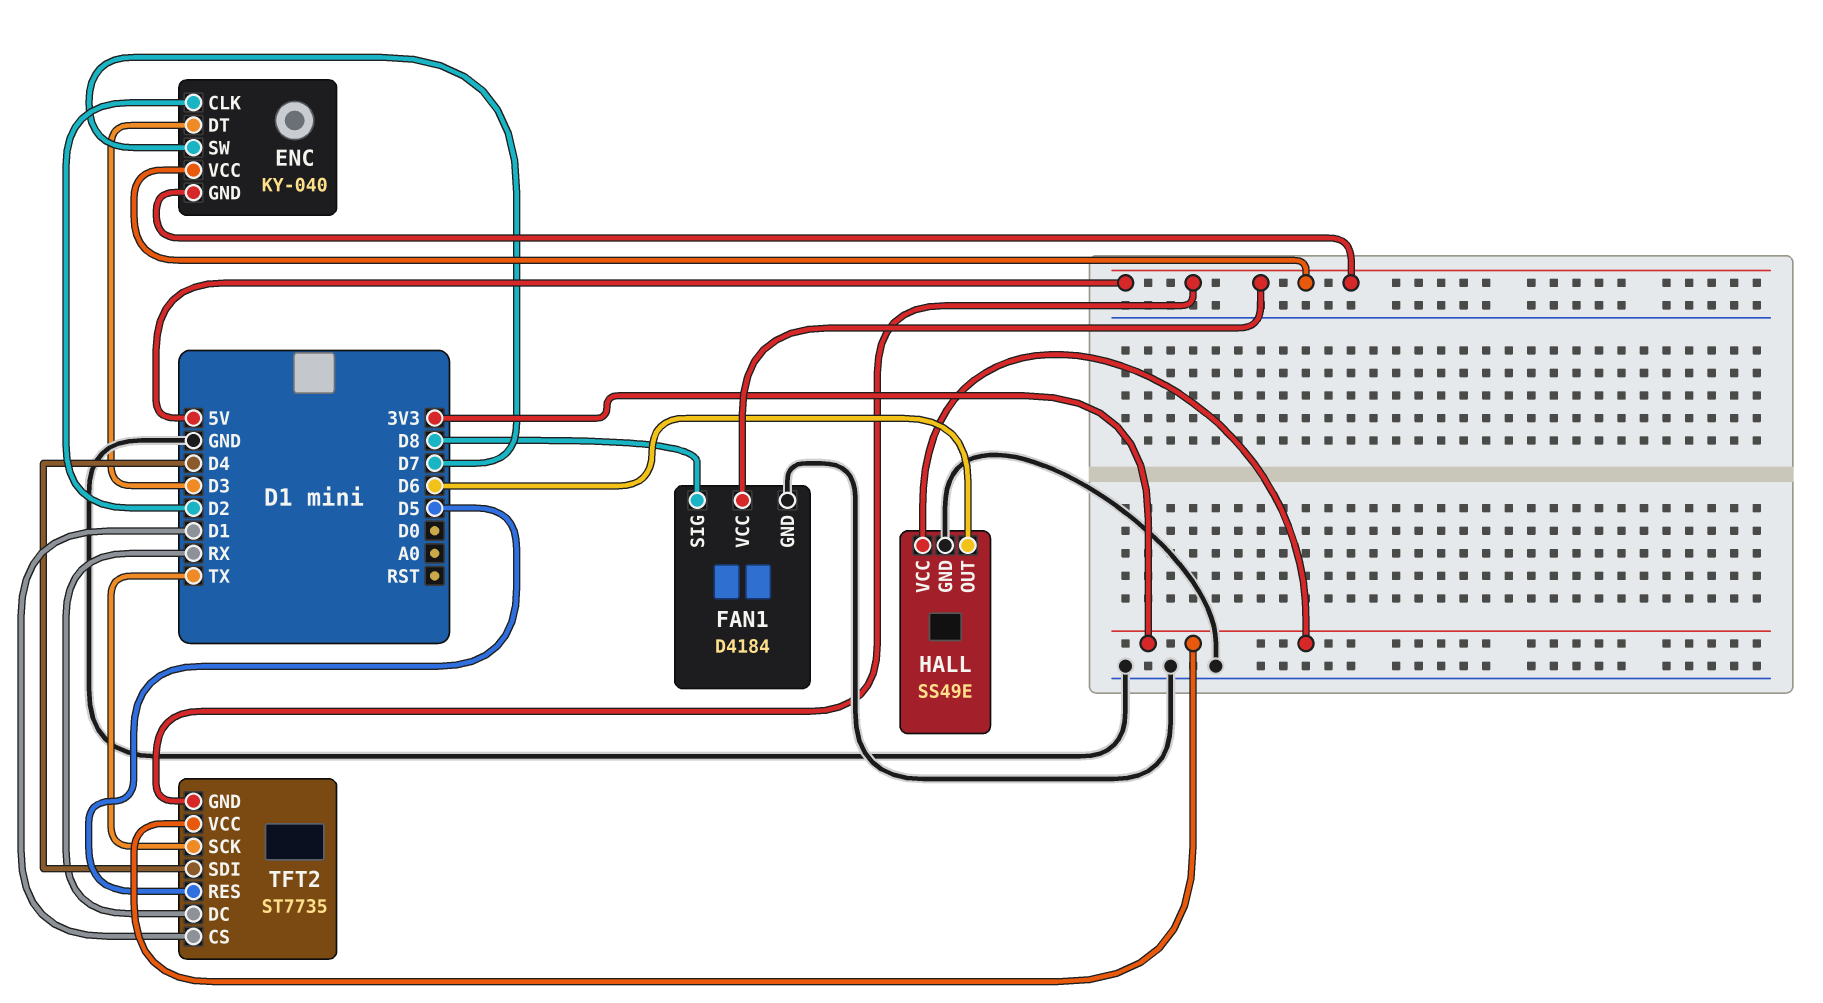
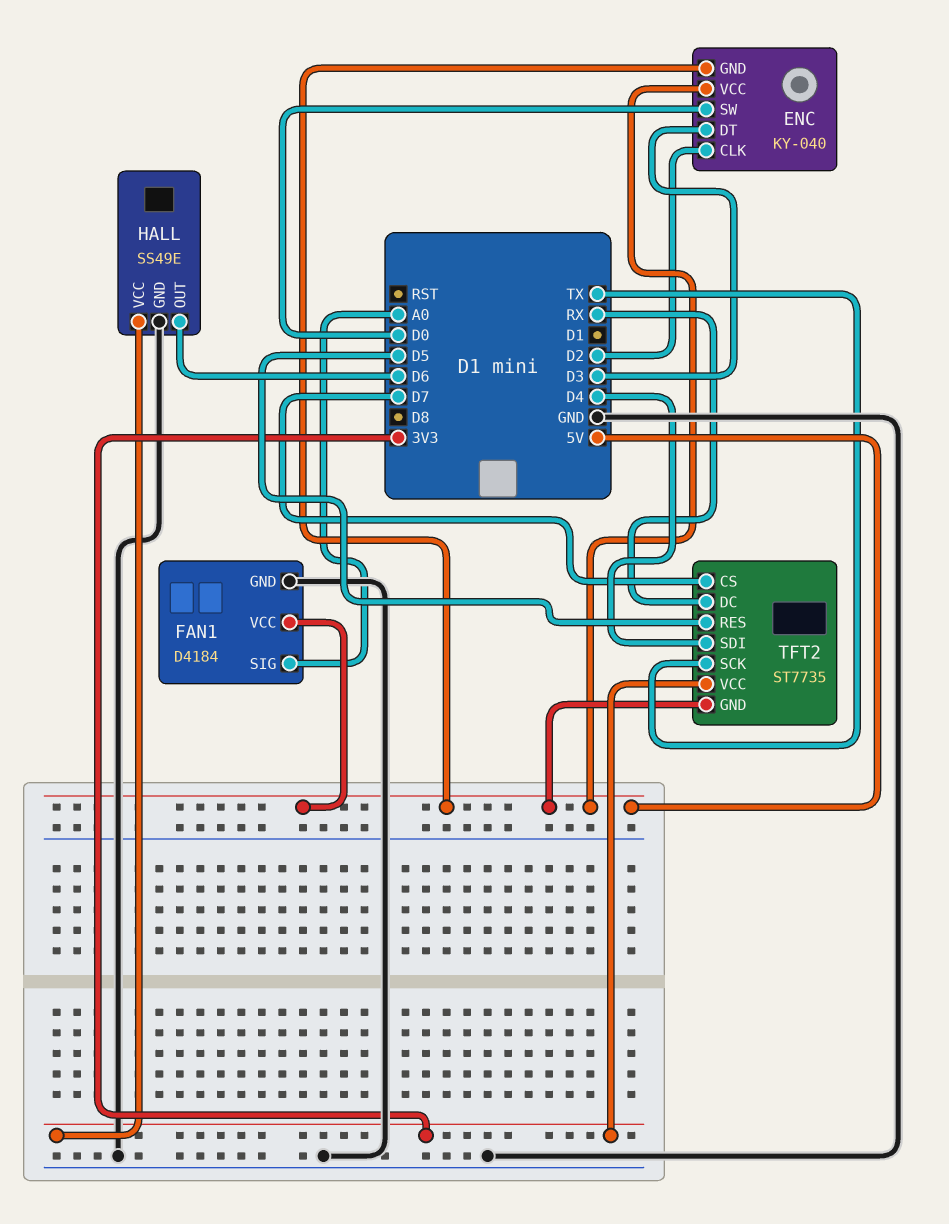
ENC pin SW: D7 -> D0
FAN1 pin SIG: D8 -> A0
TFT2 pin CS: D1 -> D7

